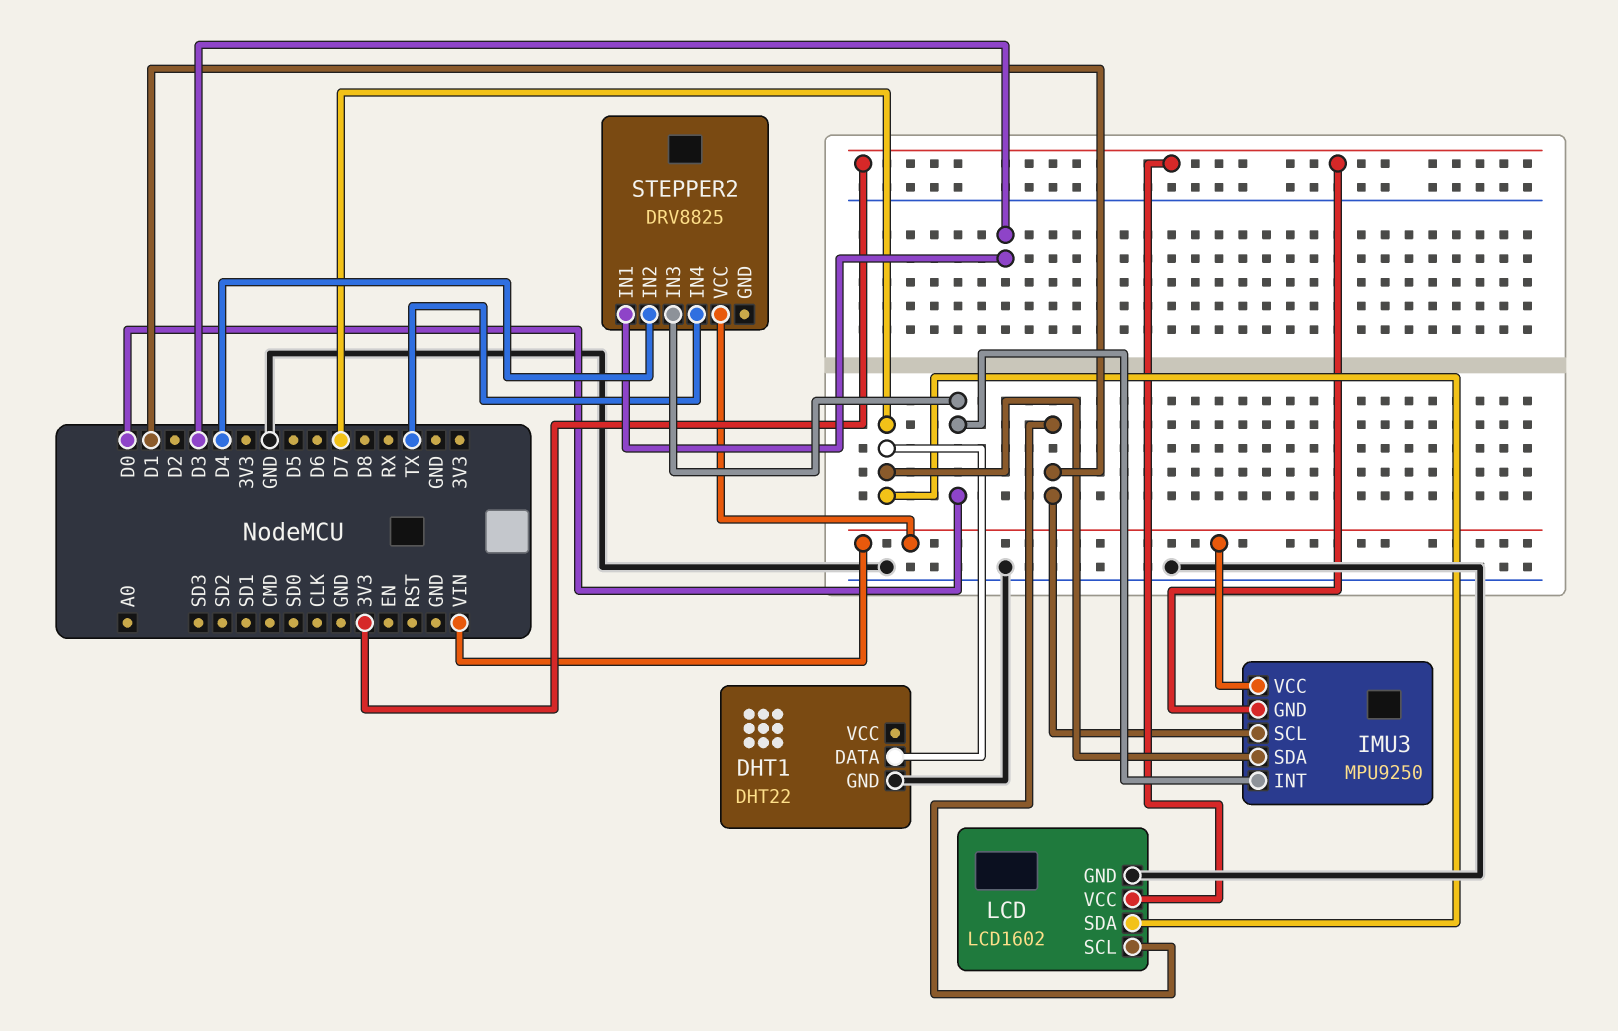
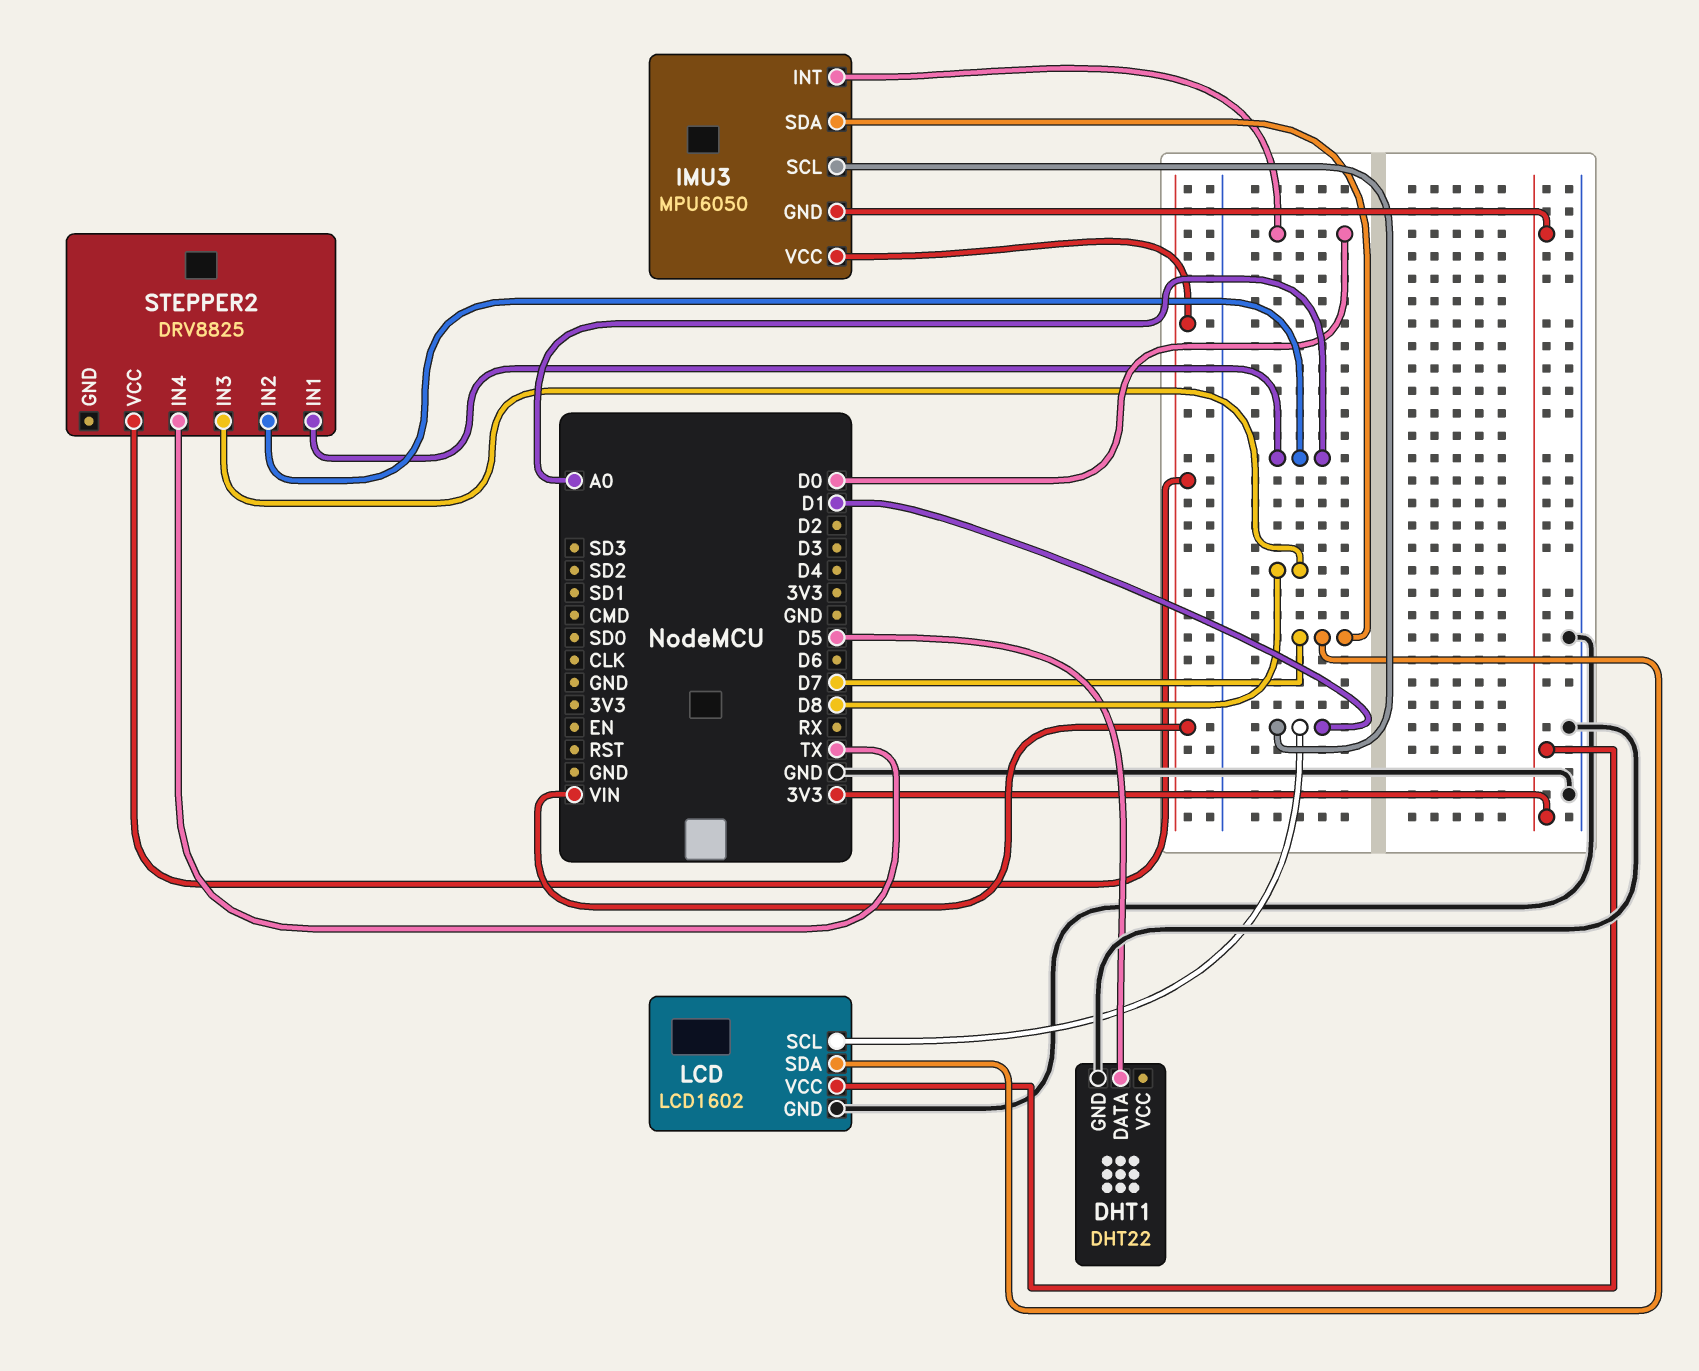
DHT1 pin DATA: D7 -> D5
IMU3: MPU9250 -> MPU6050
STEPPER2 pin IN1: D3 -> A0
STEPPER2 pin IN2: D4 -> A0
STEPPER2 pin IN3: D0 -> D8

